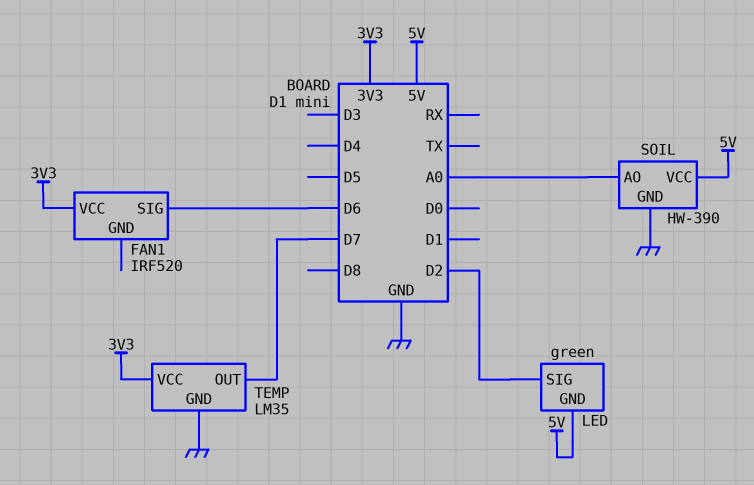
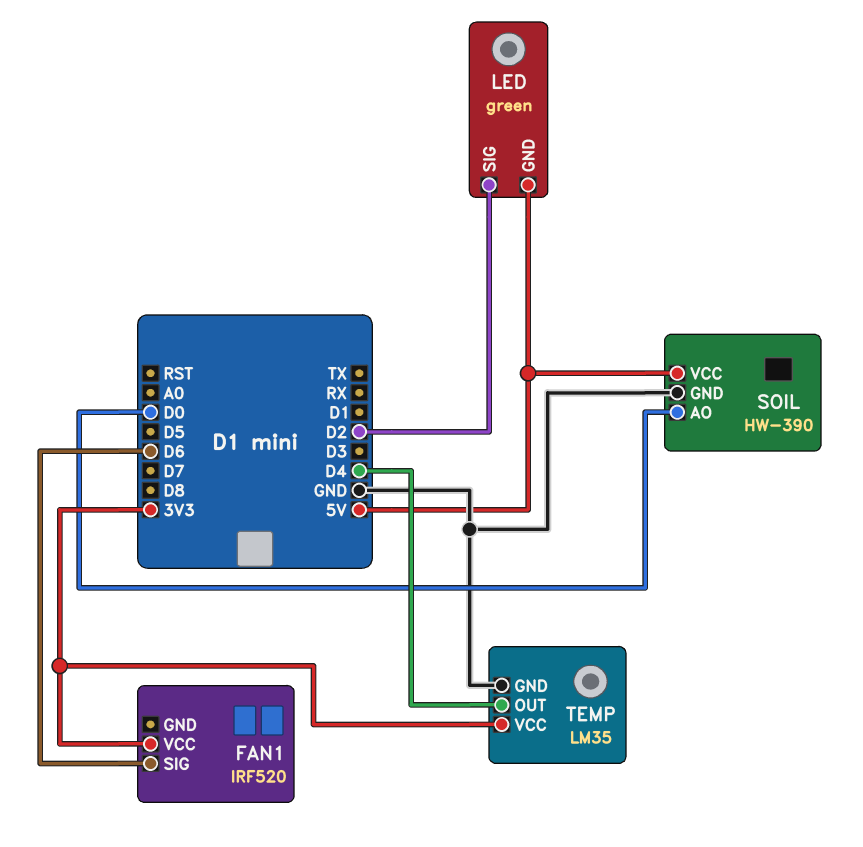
SOIL pin AO: A0 -> D0
TEMP pin OUT: D7 -> D4

